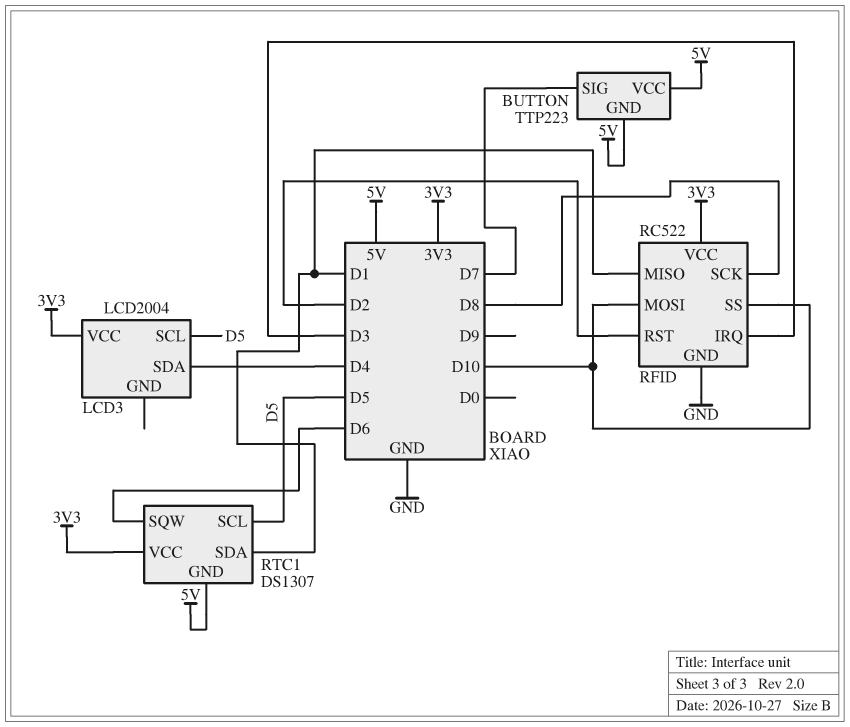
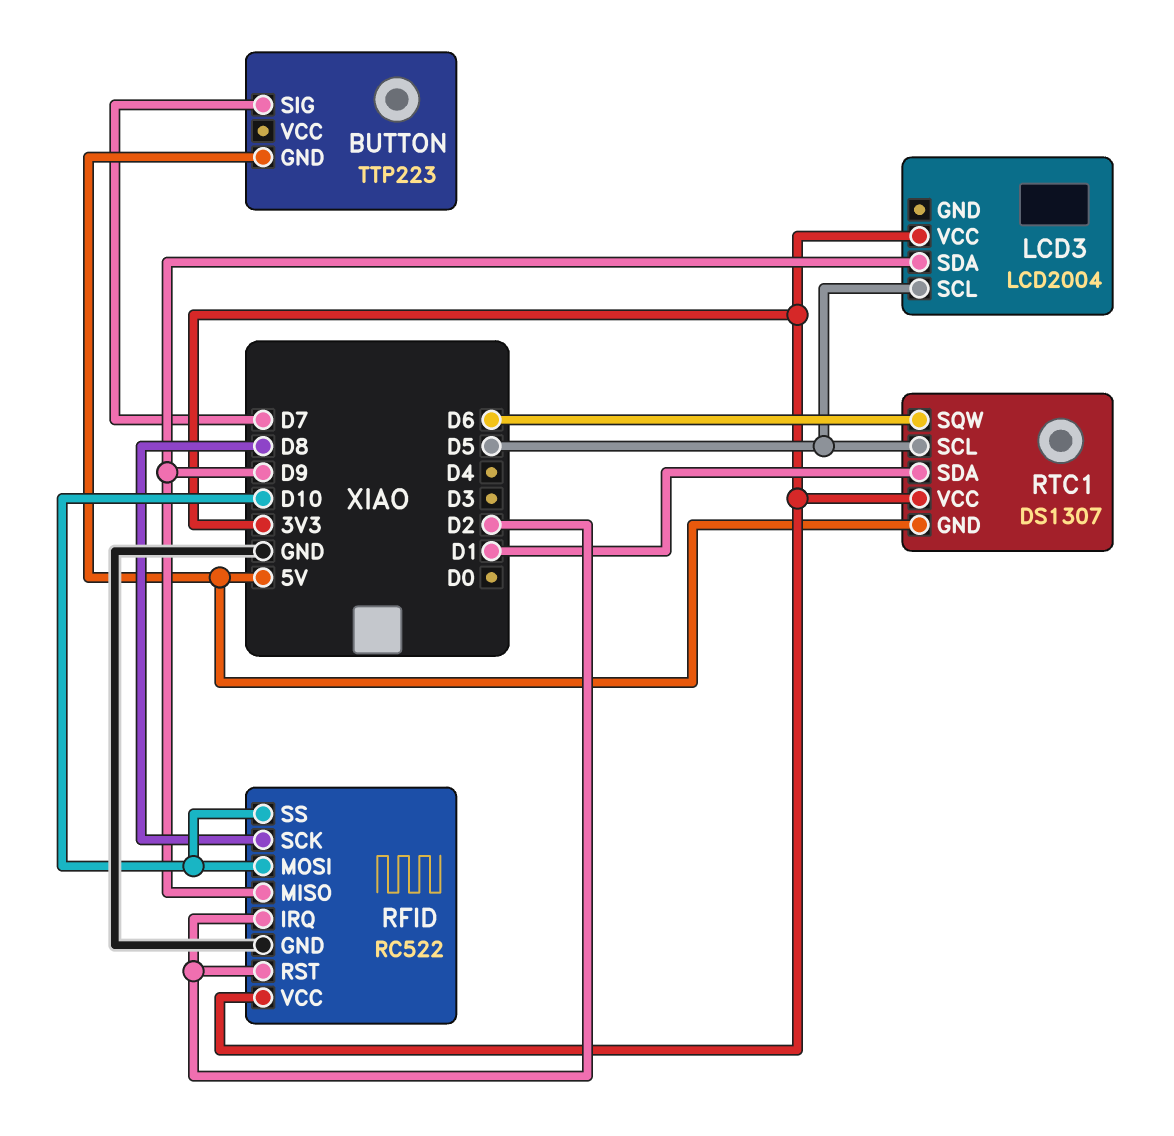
BUTTON pin VCC: 5V -> none
LCD3 pin SDA: D4 -> D9
RFID pin IRQ: D3 -> D2
RFID pin MISO: D1 -> D9

